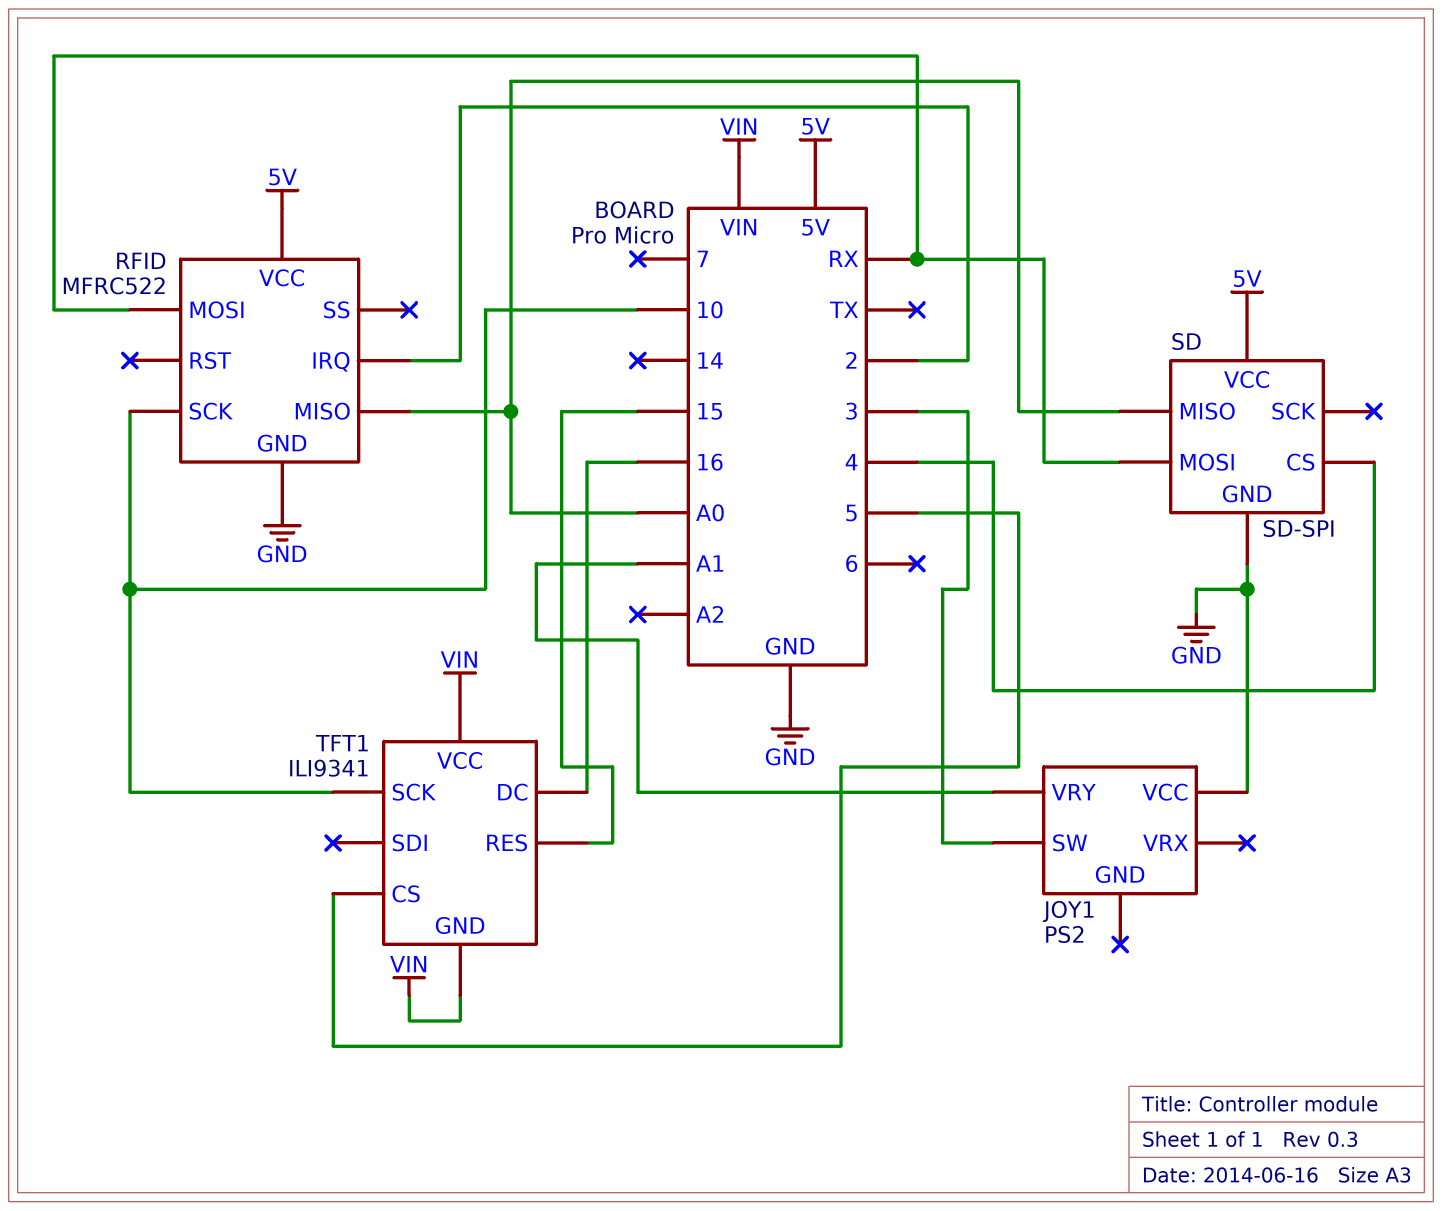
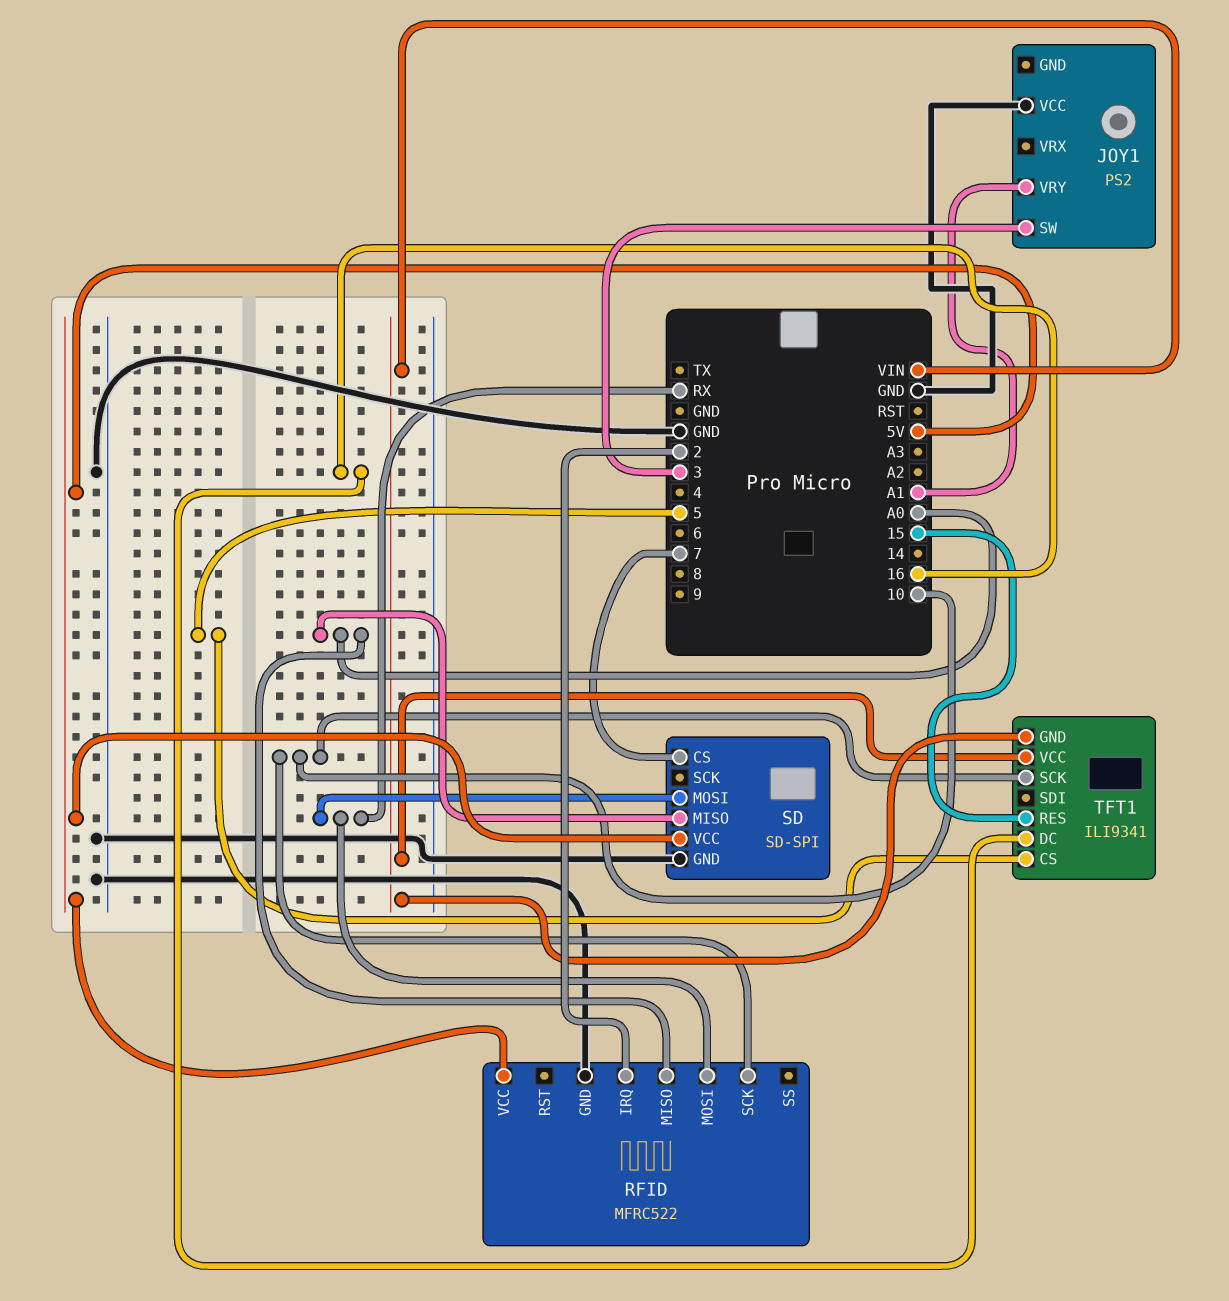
SD pin CS: 4 -> 7

